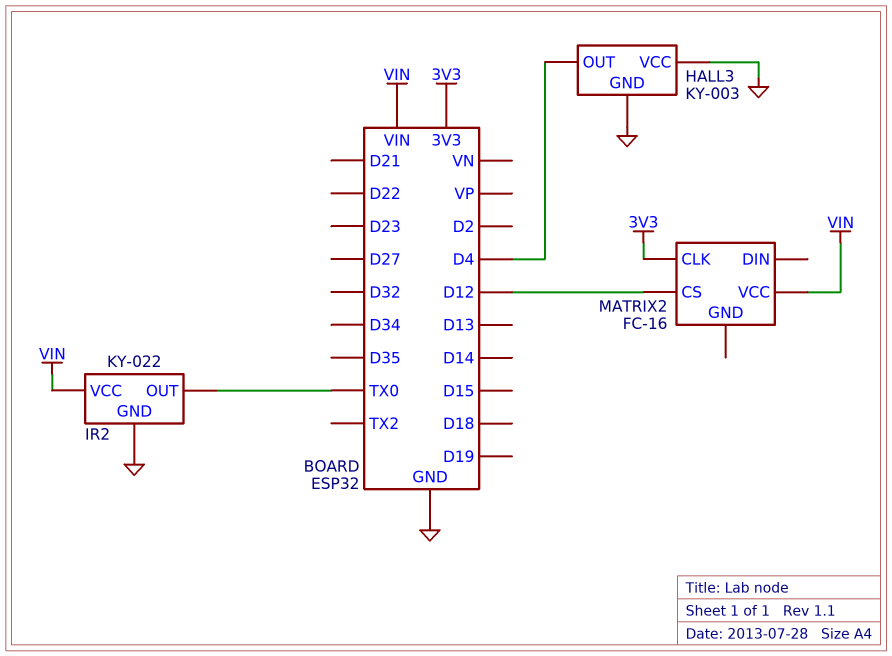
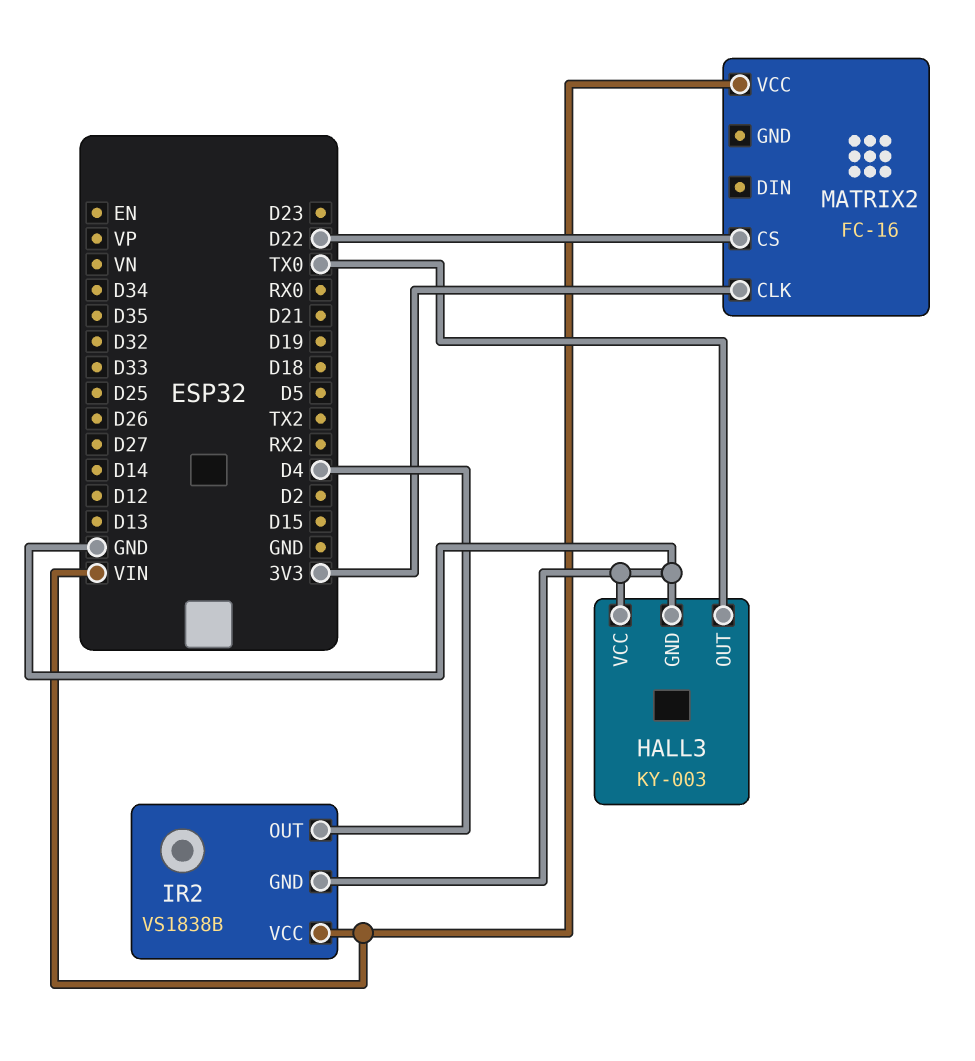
HALL3 pin OUT: D4 -> TX0
IR2: KY-022 -> VS1838B
IR2 pin OUT: TX0 -> D4
MATRIX2 pin CS: D12 -> D22

